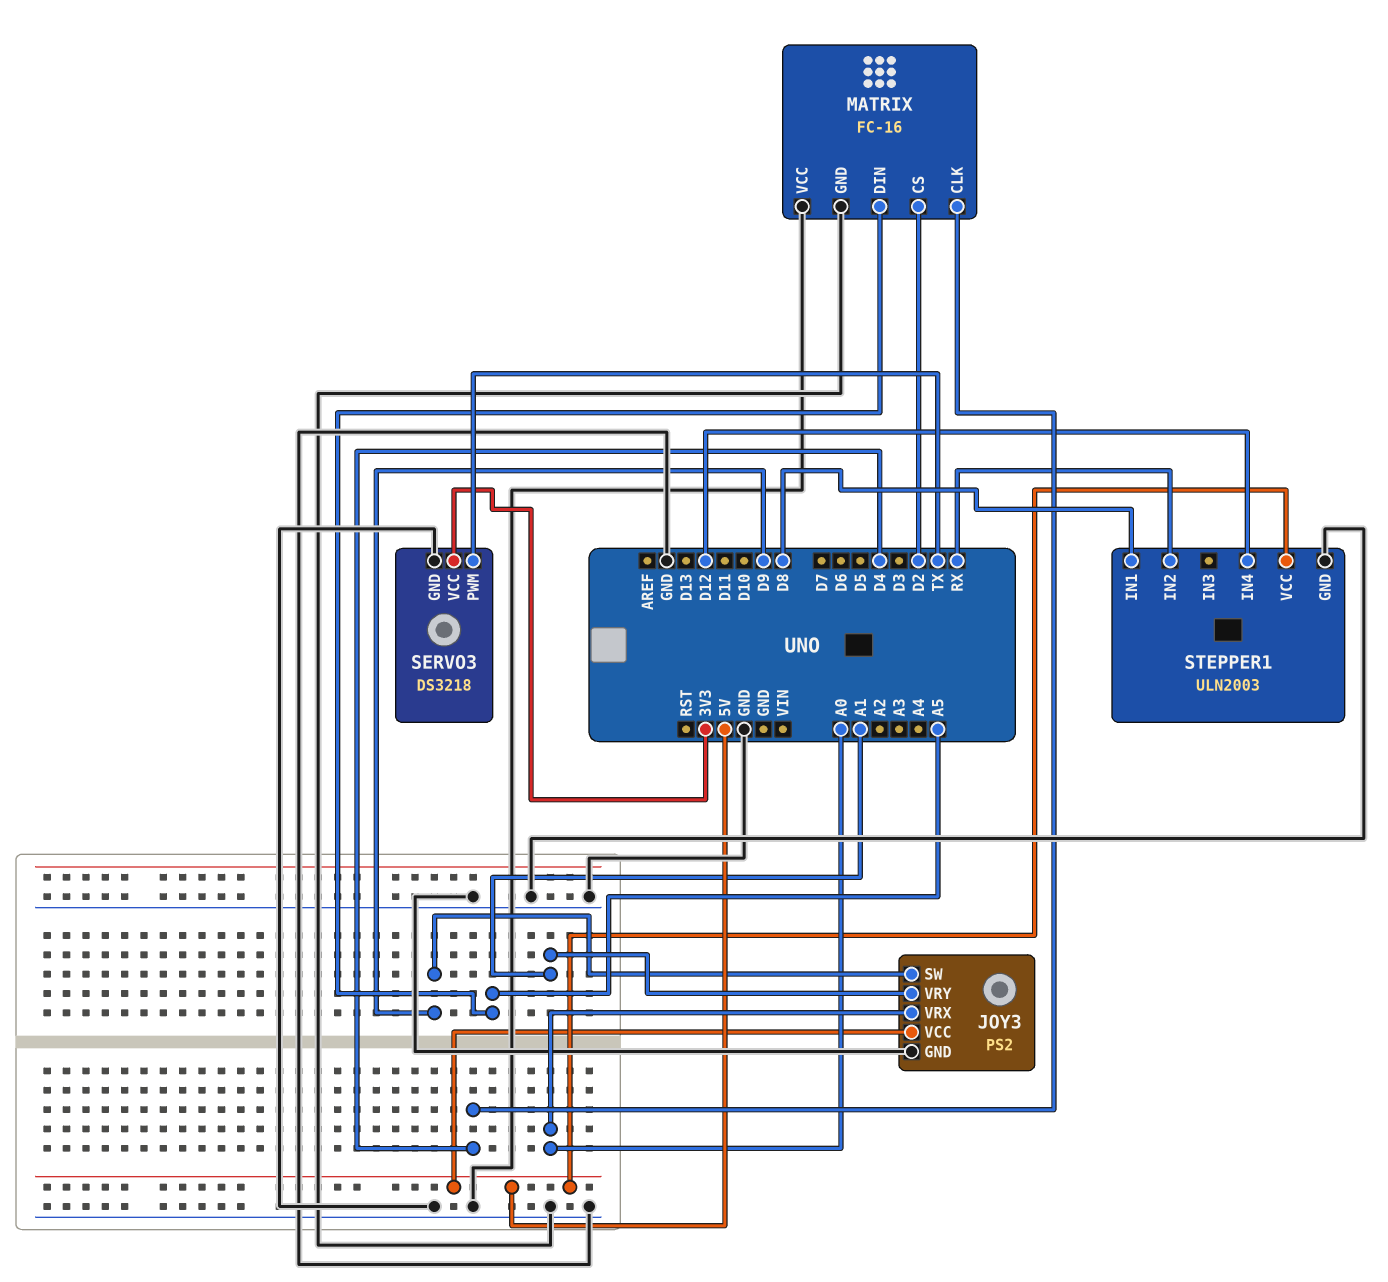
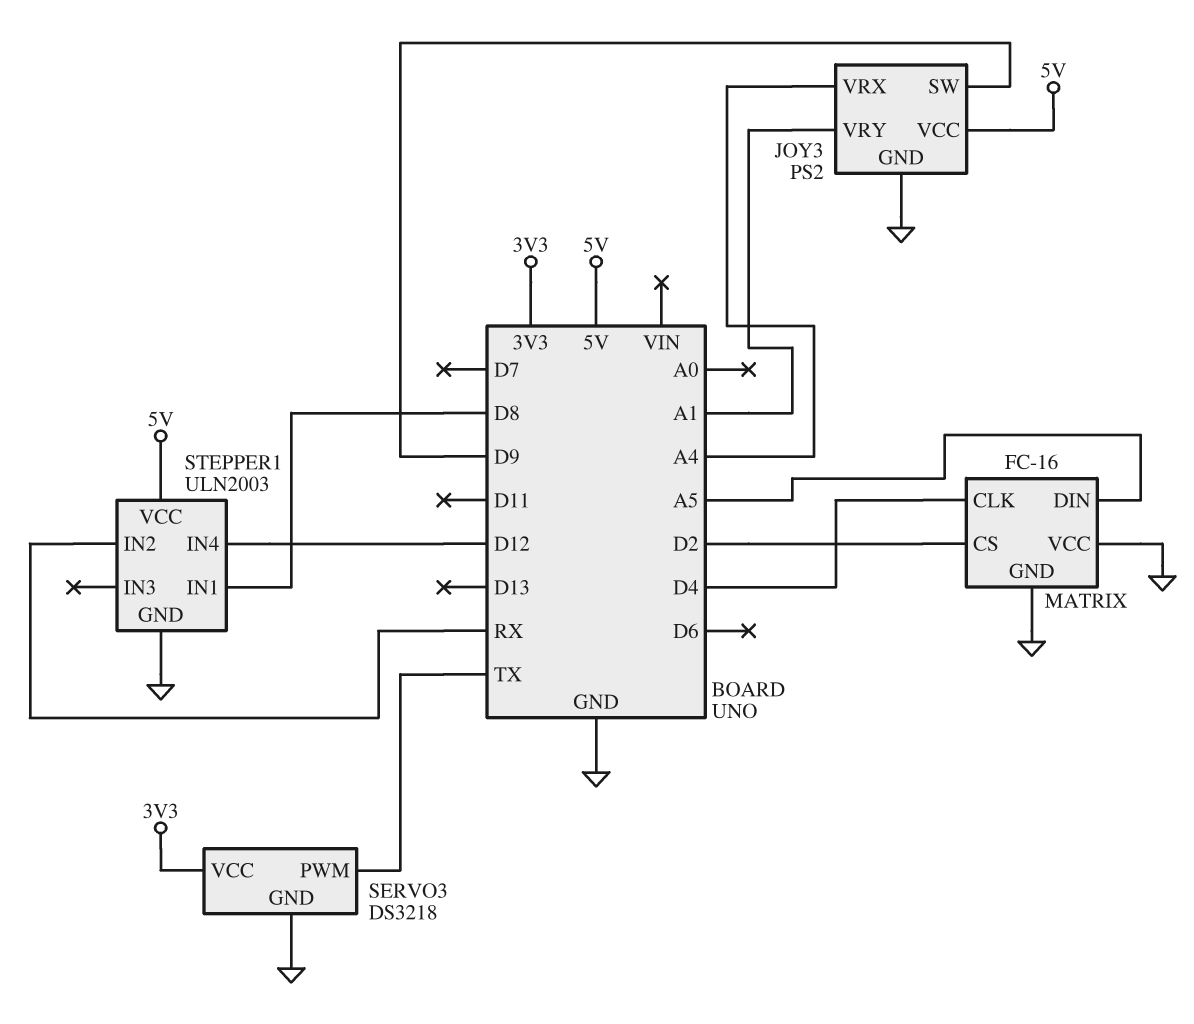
JOY3 pin VRX: A0 -> A4

